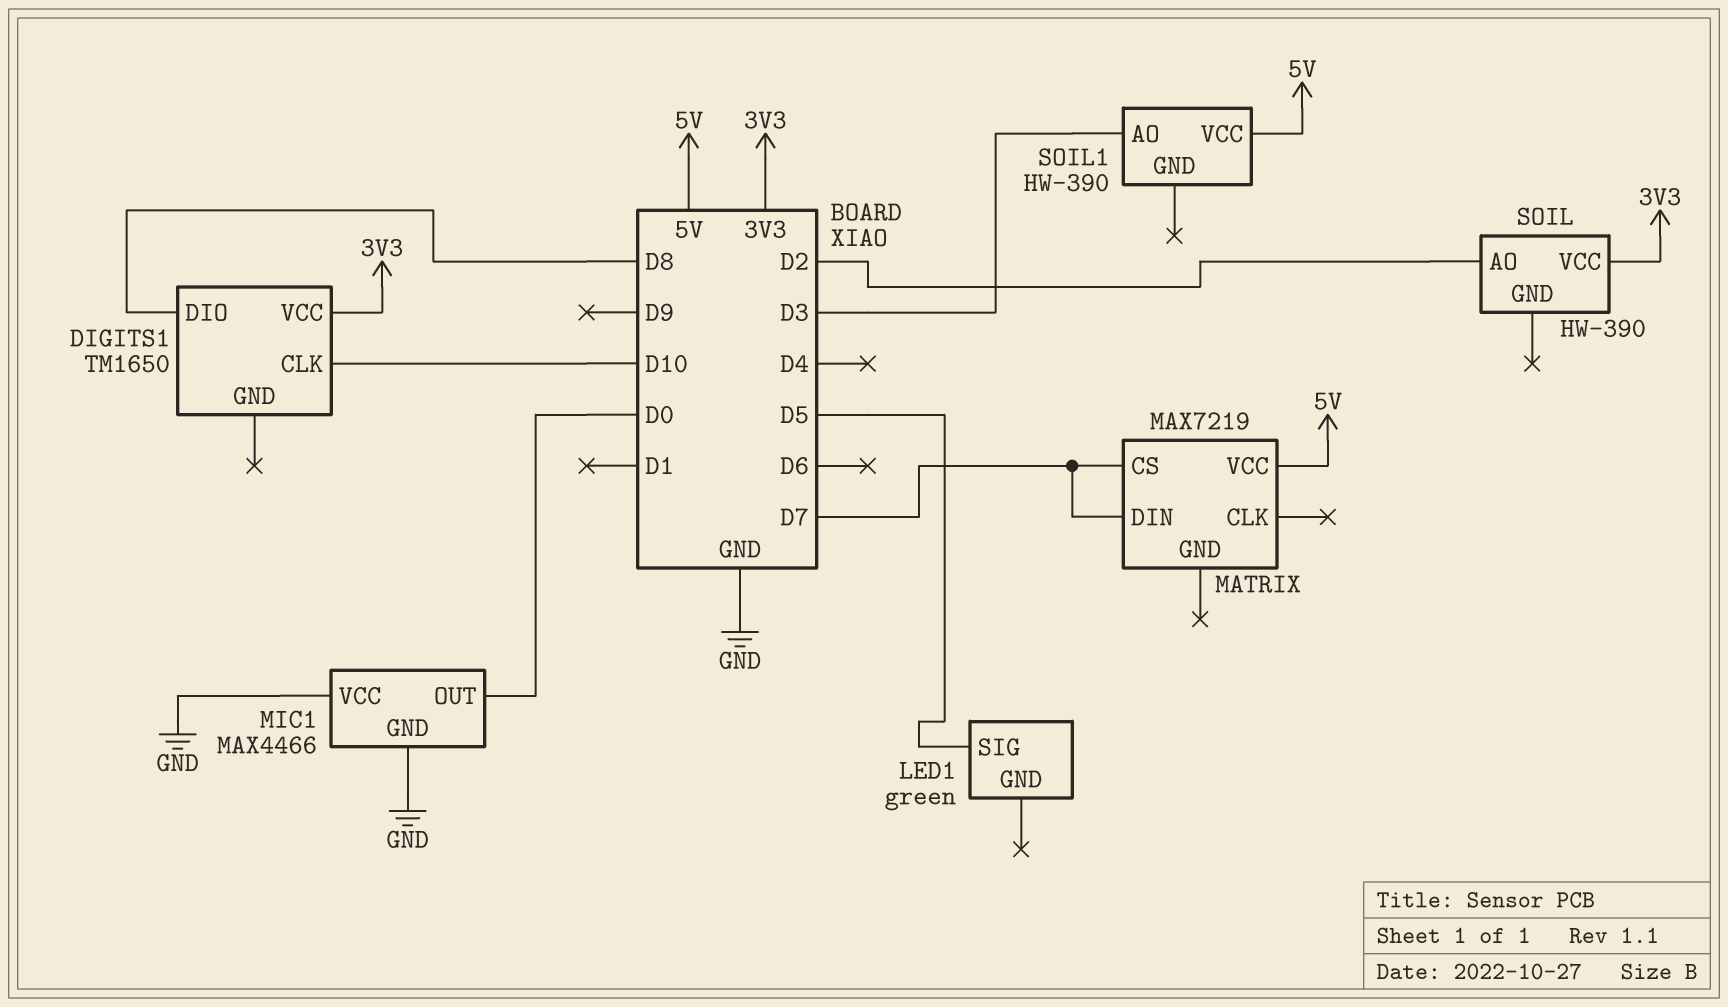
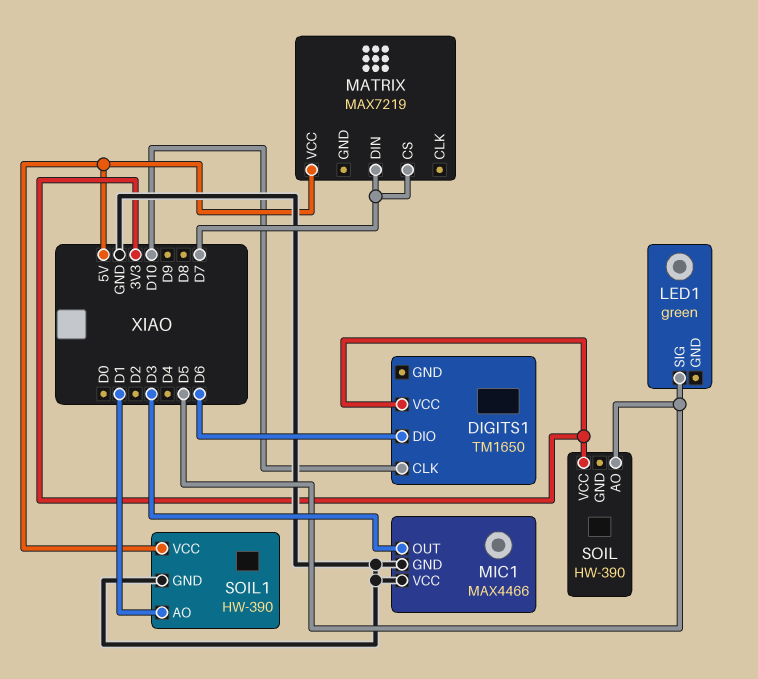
DIGITS1 pin DIO: D8 -> D6
MIC1 pin OUT: D0 -> D3
SOIL pin AO: D2 -> D5
SOIL1 pin AO: D3 -> D1
SOIL1 pin GND: none -> GND

